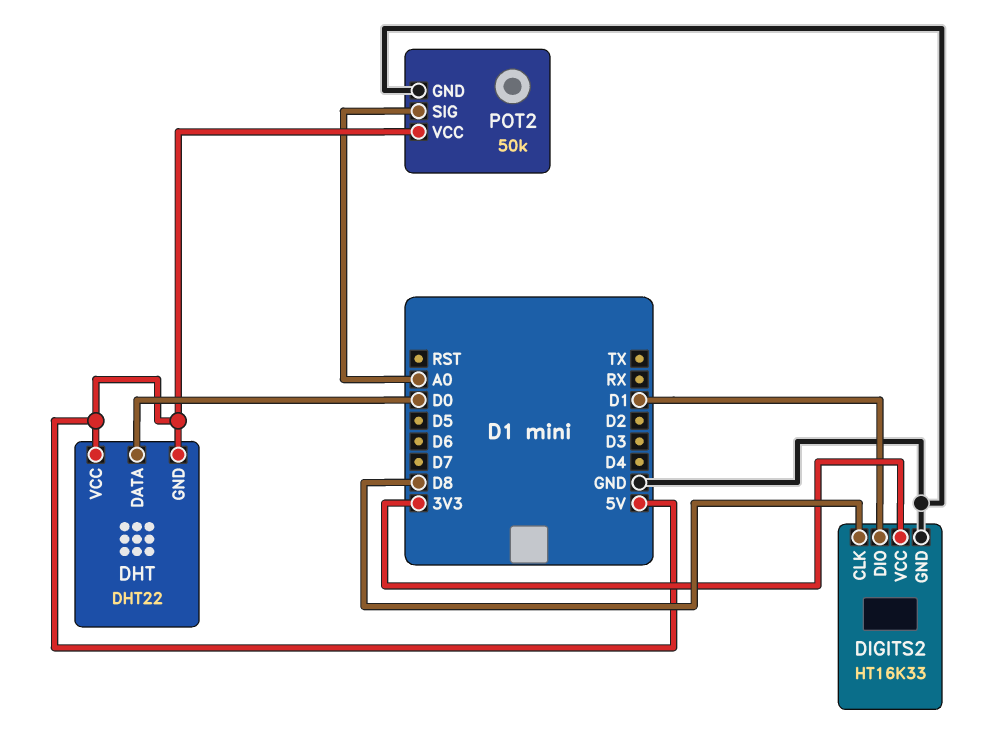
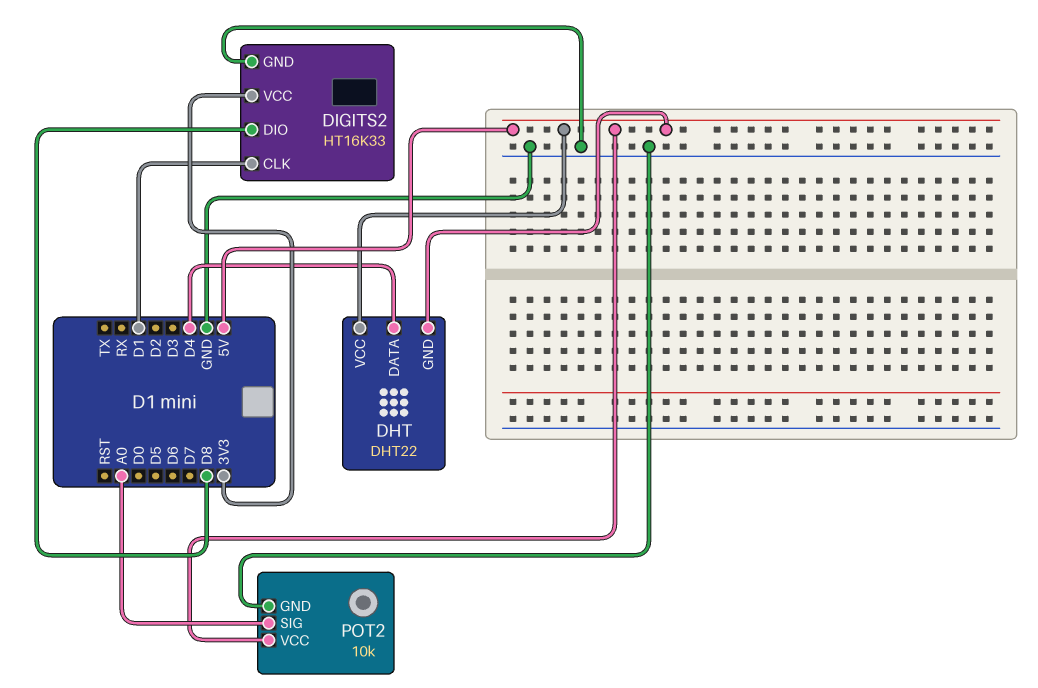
DHT pin DATA: D0 -> D4
DIGITS2 pin CLK: D8 -> D1
DIGITS2 pin DIO: D1 -> D8
POT2: 50k -> 10k

